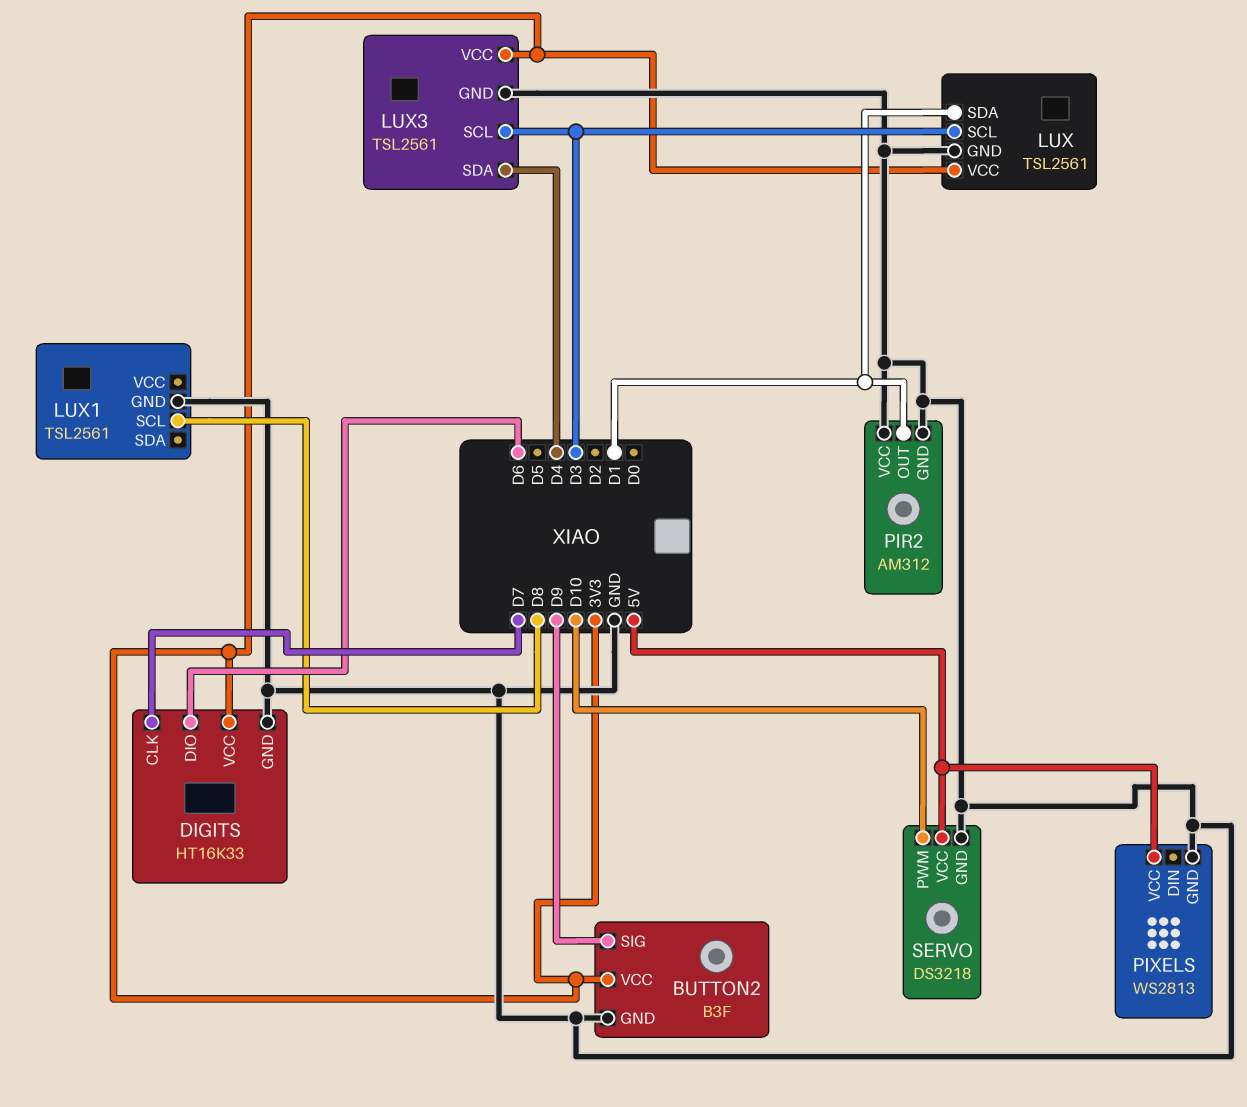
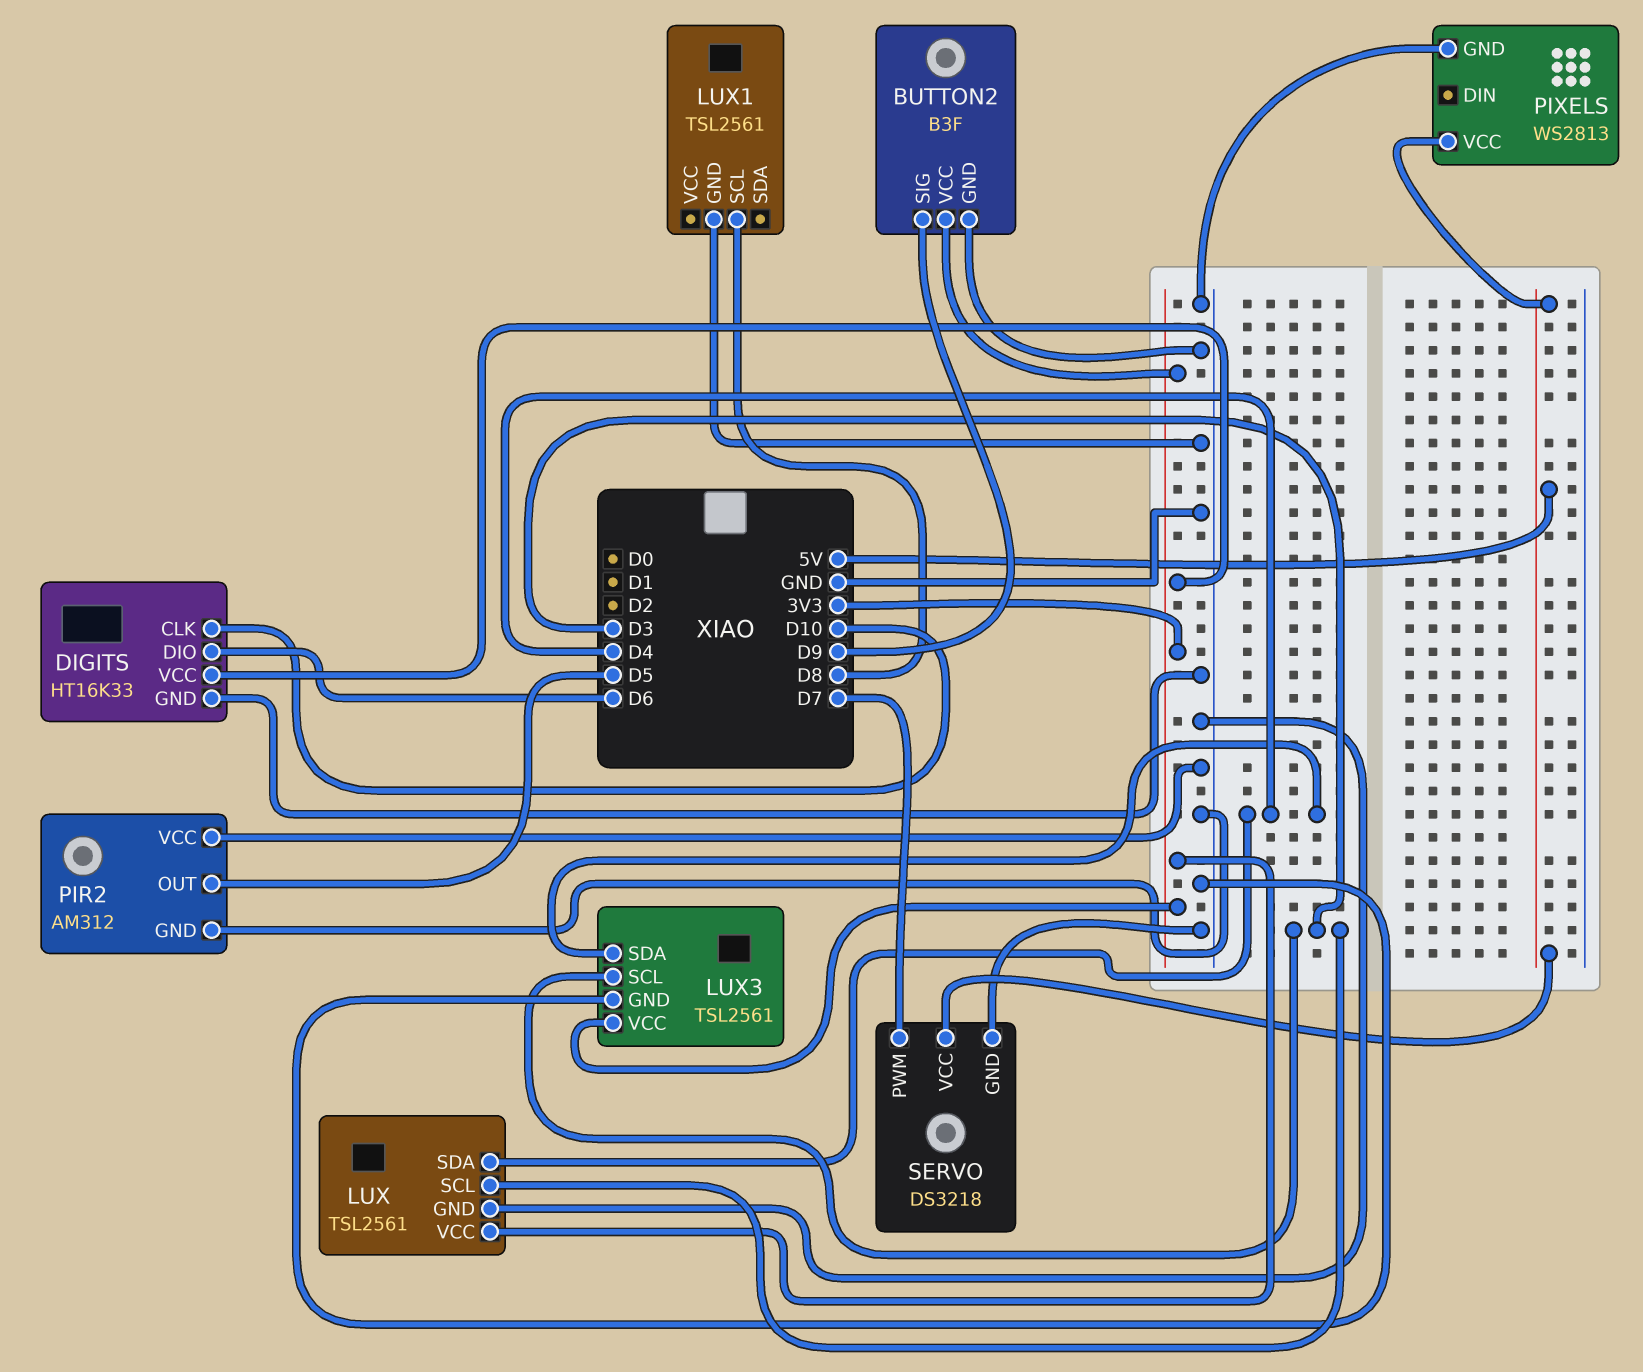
DIGITS pin CLK: D7 -> D10
LUX pin SDA: D1 -> D4
PIR2 pin OUT: D1 -> D5
SERVO pin PWM: D10 -> D7

